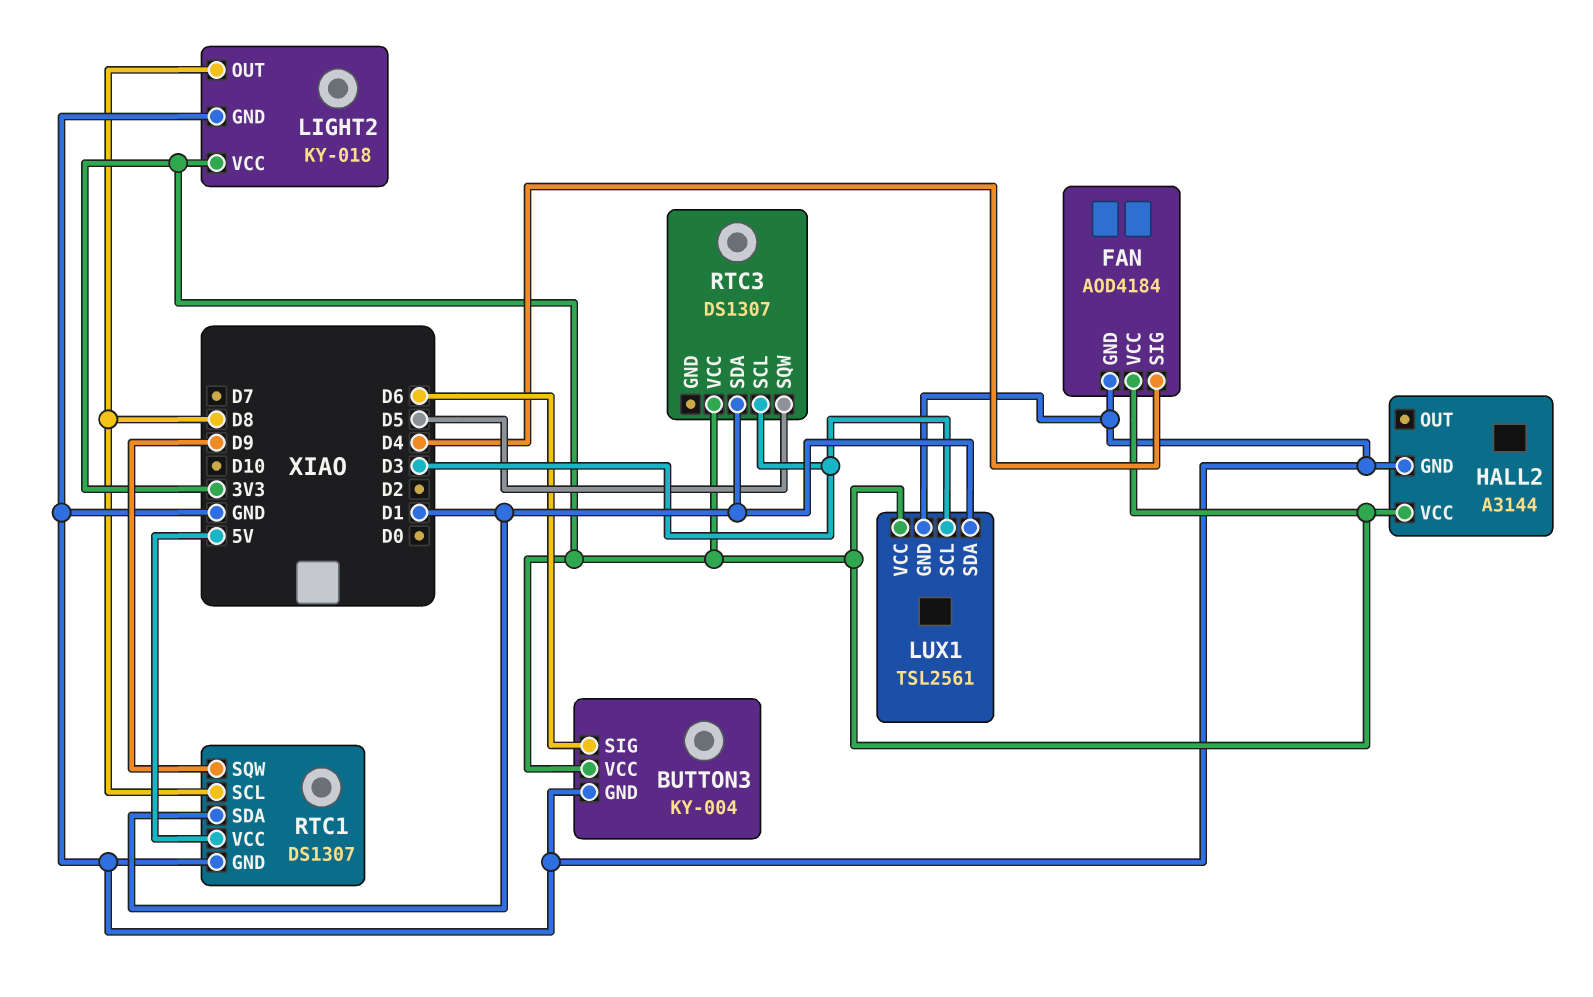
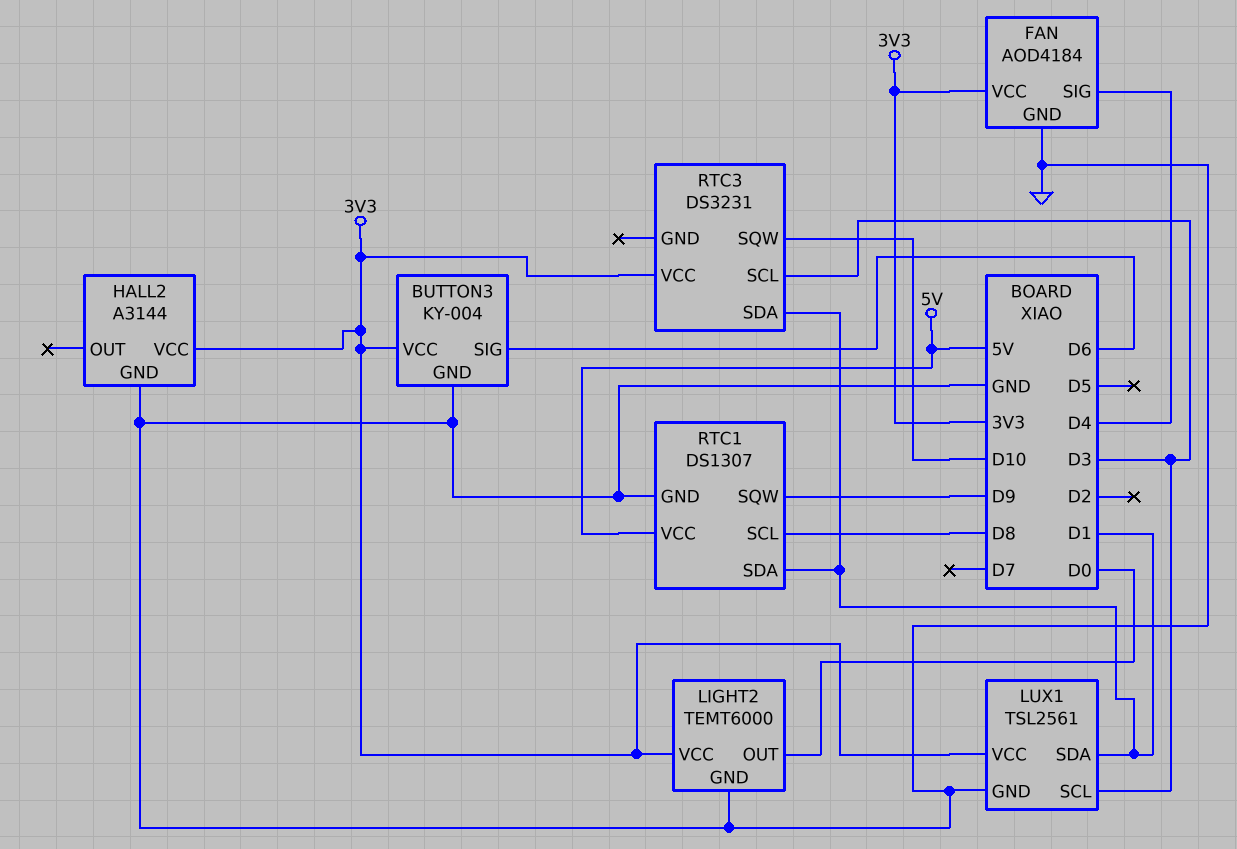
LIGHT2: KY-018 -> TEMT6000
LIGHT2 pin OUT: D8 -> D0
RTC3: DS1307 -> DS3231
RTC3 pin SQW: D5 -> D10

